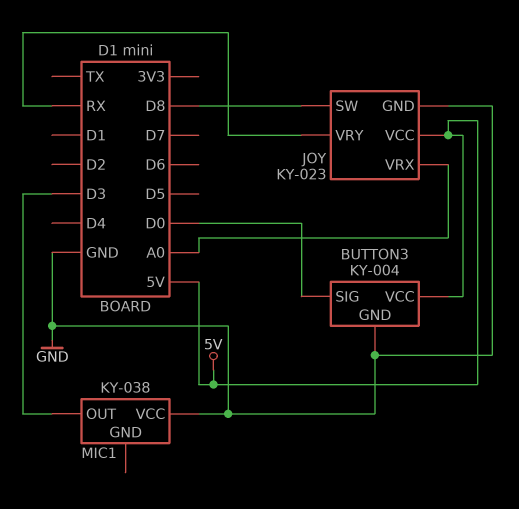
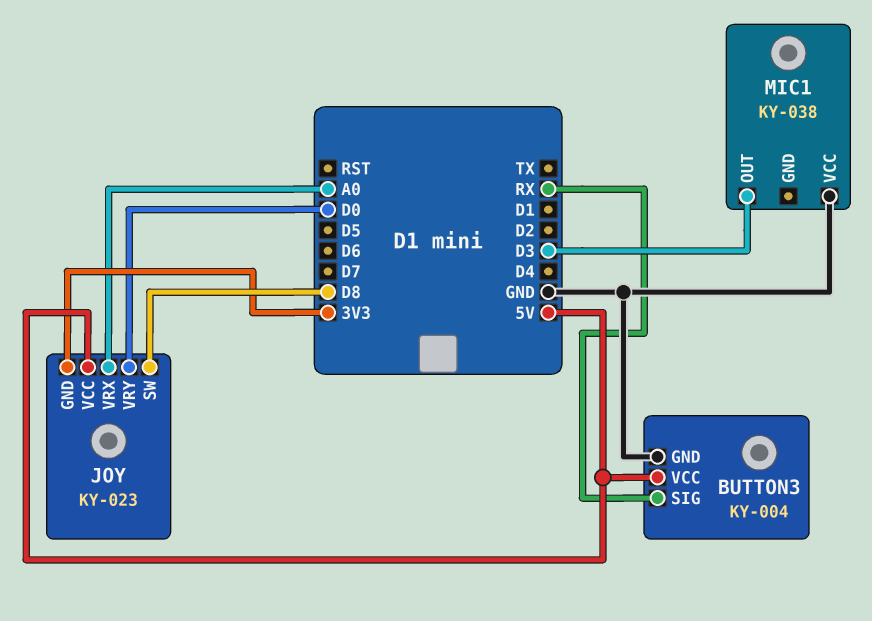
BUTTON3 pin SIG: D0 -> RX
JOY pin GND: GND -> 3V3
JOY pin VRY: RX -> D0

